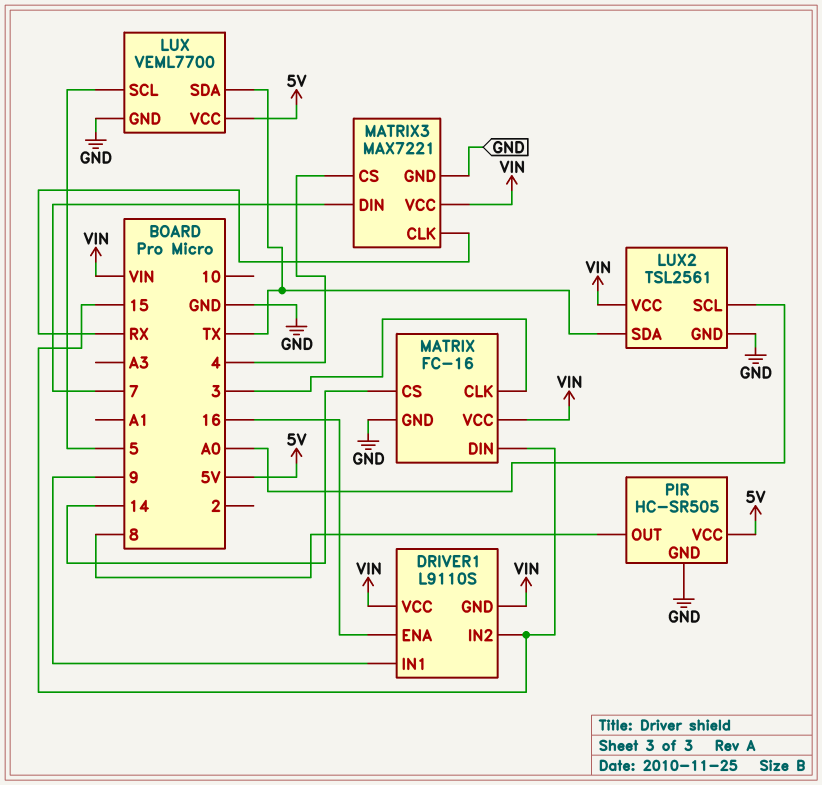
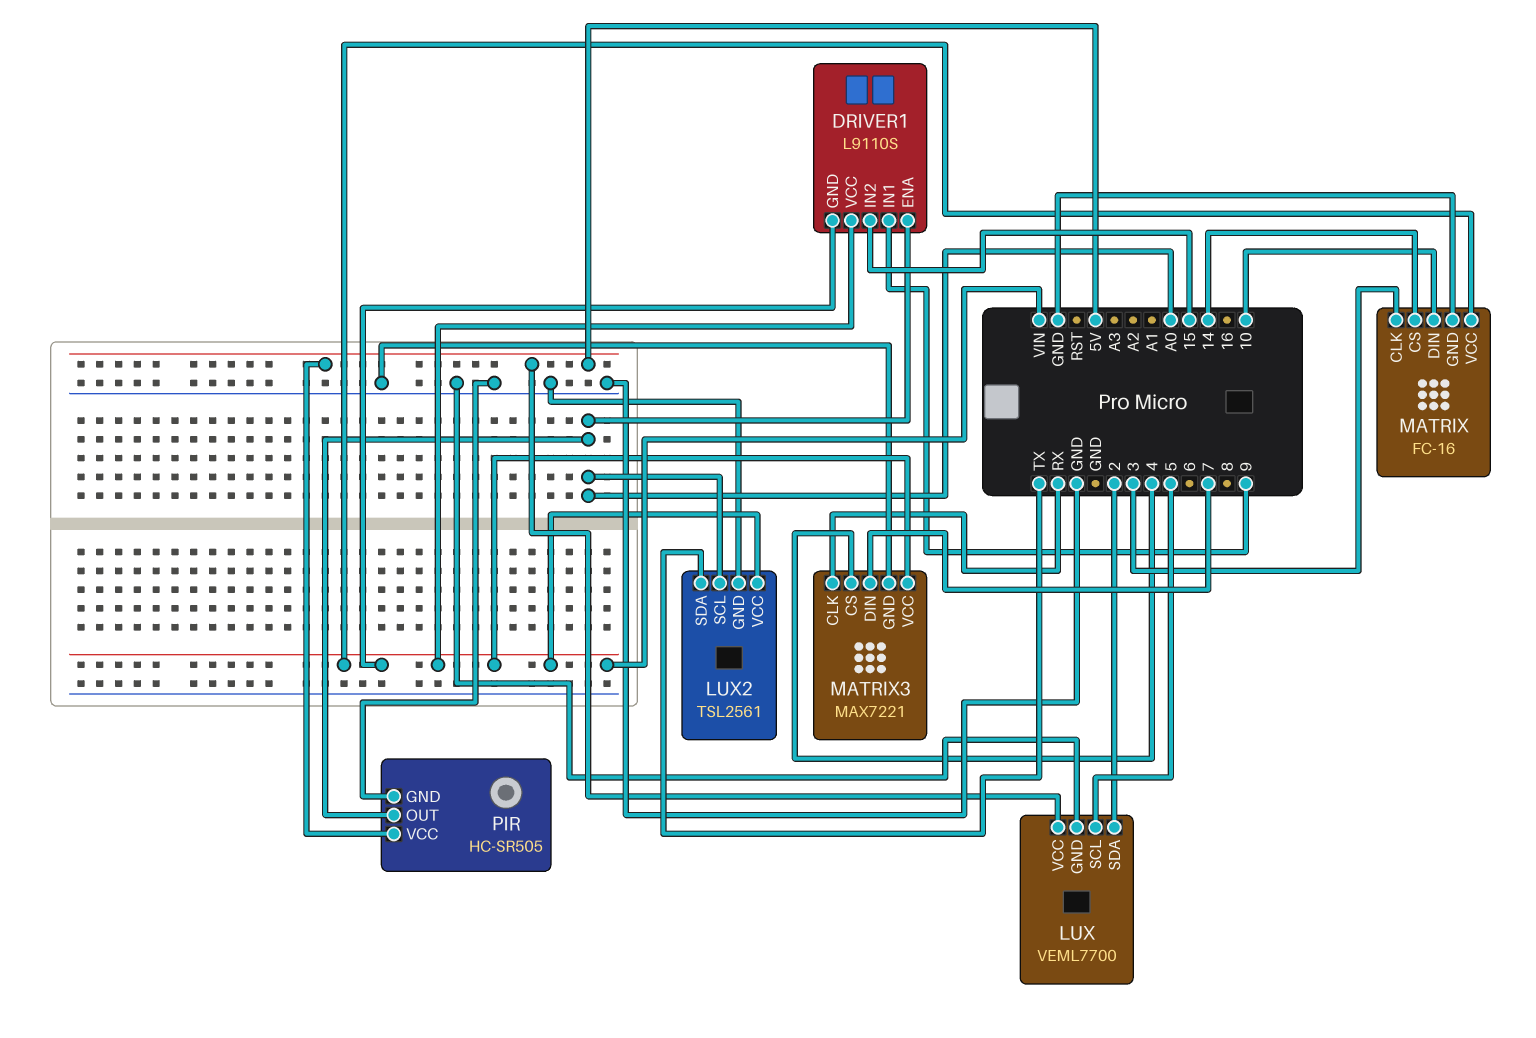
DRIVER1 pin ENA: 16 -> A0
LUX pin SDA: TX -> 2
MATRIX pin DIN: 15 -> 10
PIR pin OUT: 8 -> A0

